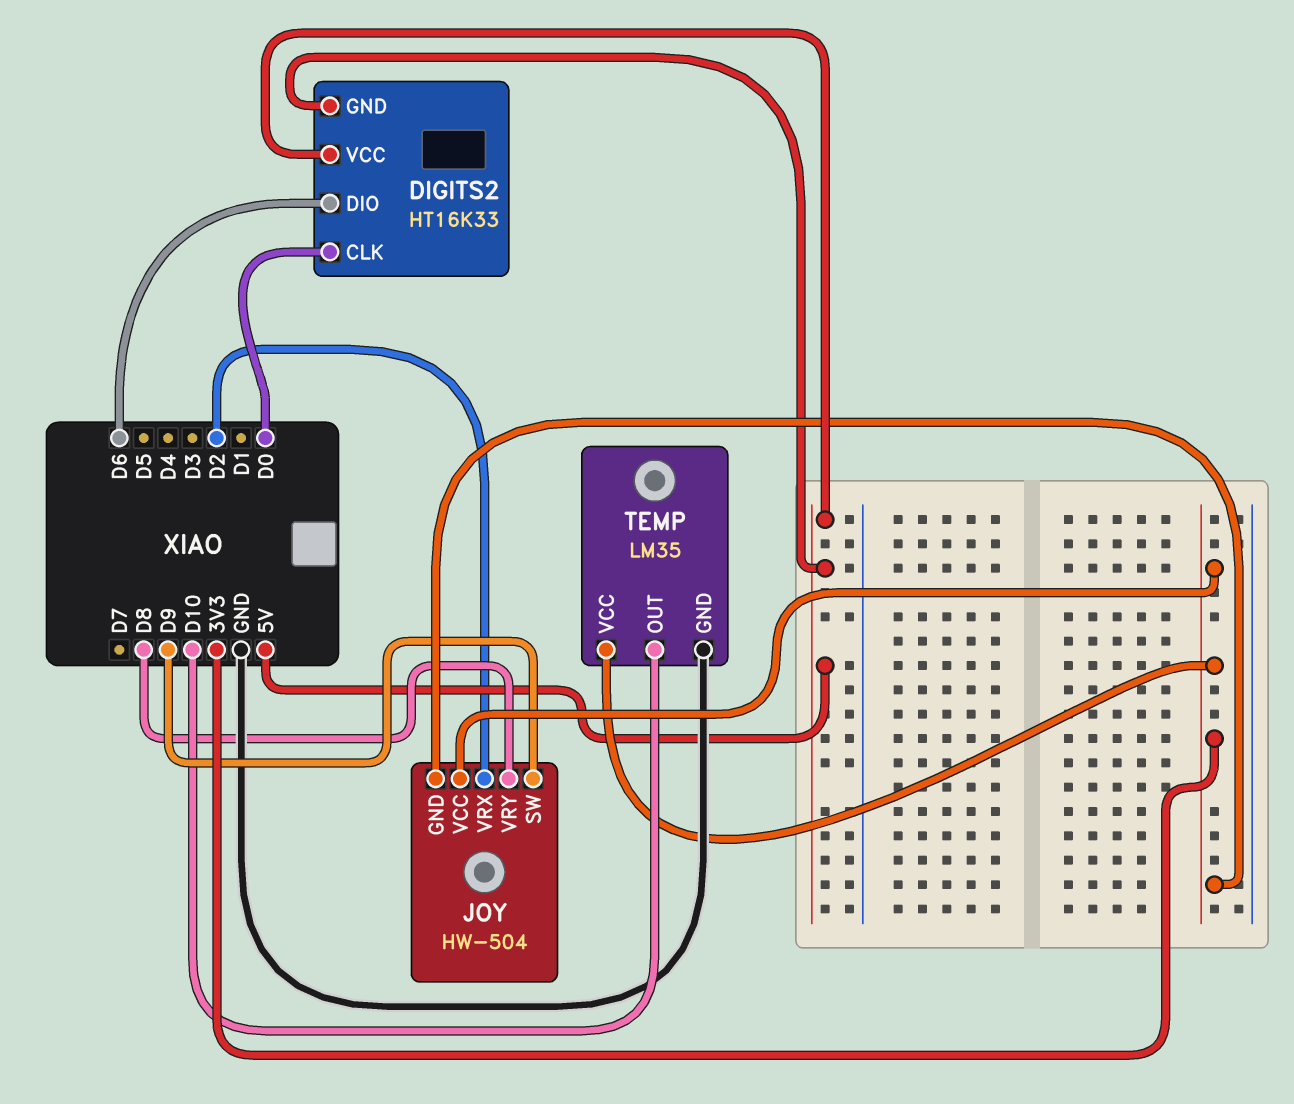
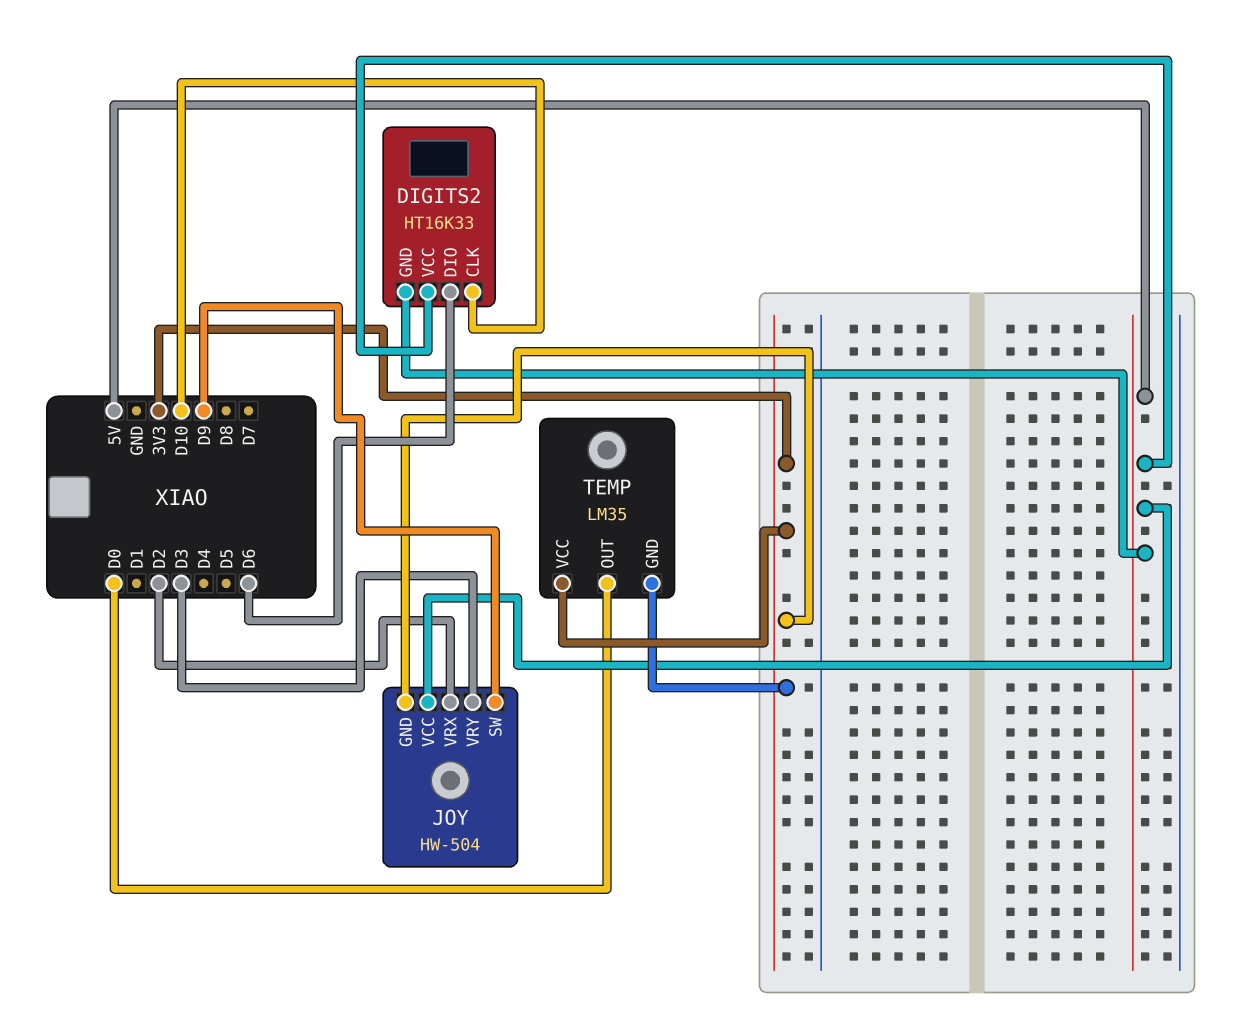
DIGITS2 pin CLK: D0 -> D10
JOY pin VCC: 3V3 -> 5V
JOY pin VRY: D8 -> D3
TEMP pin GND: GND -> 3V3
TEMP pin OUT: D10 -> D0

